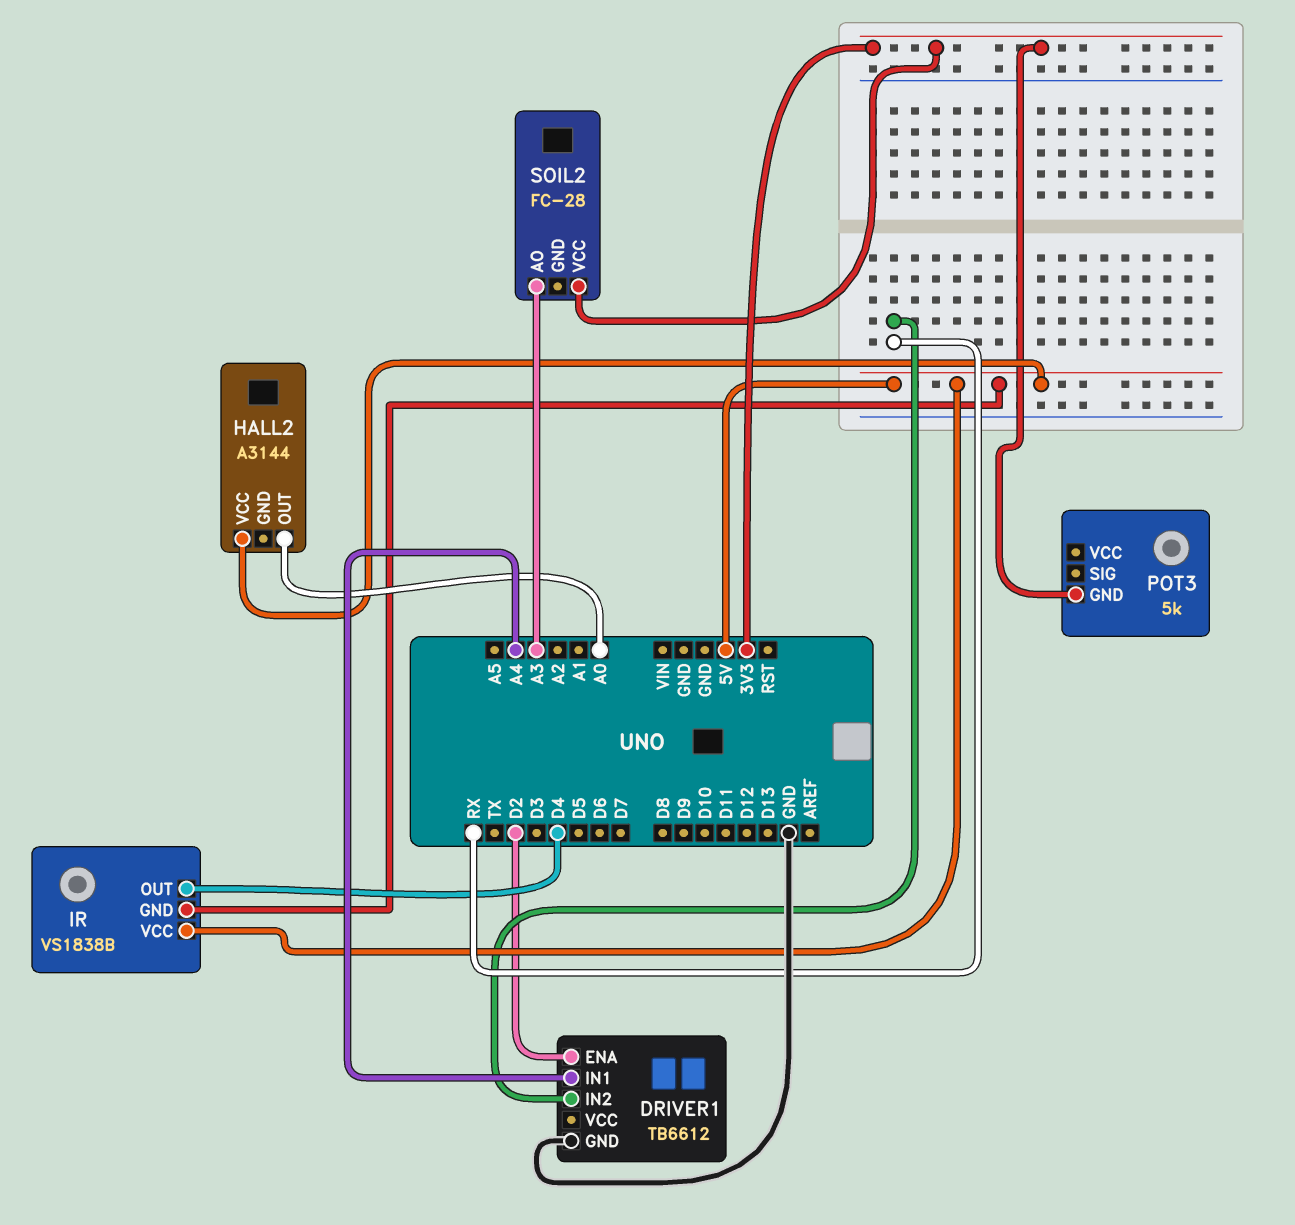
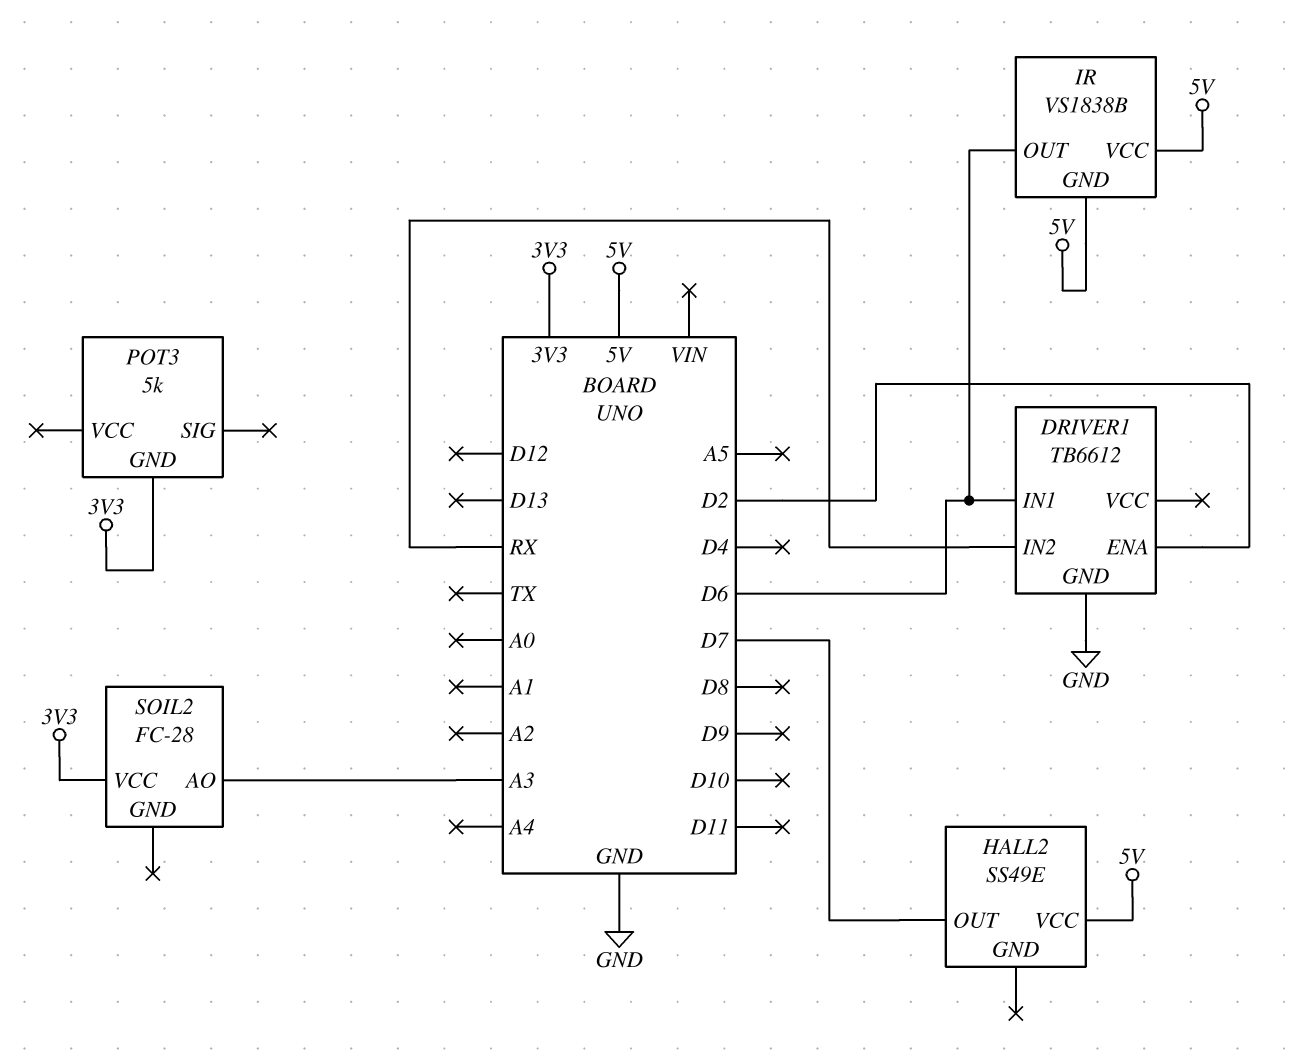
DRIVER1 pin IN1: A4 -> D6
HALL2: A3144 -> SS49E
HALL2 pin OUT: A0 -> D7
IR pin OUT: D4 -> D6

